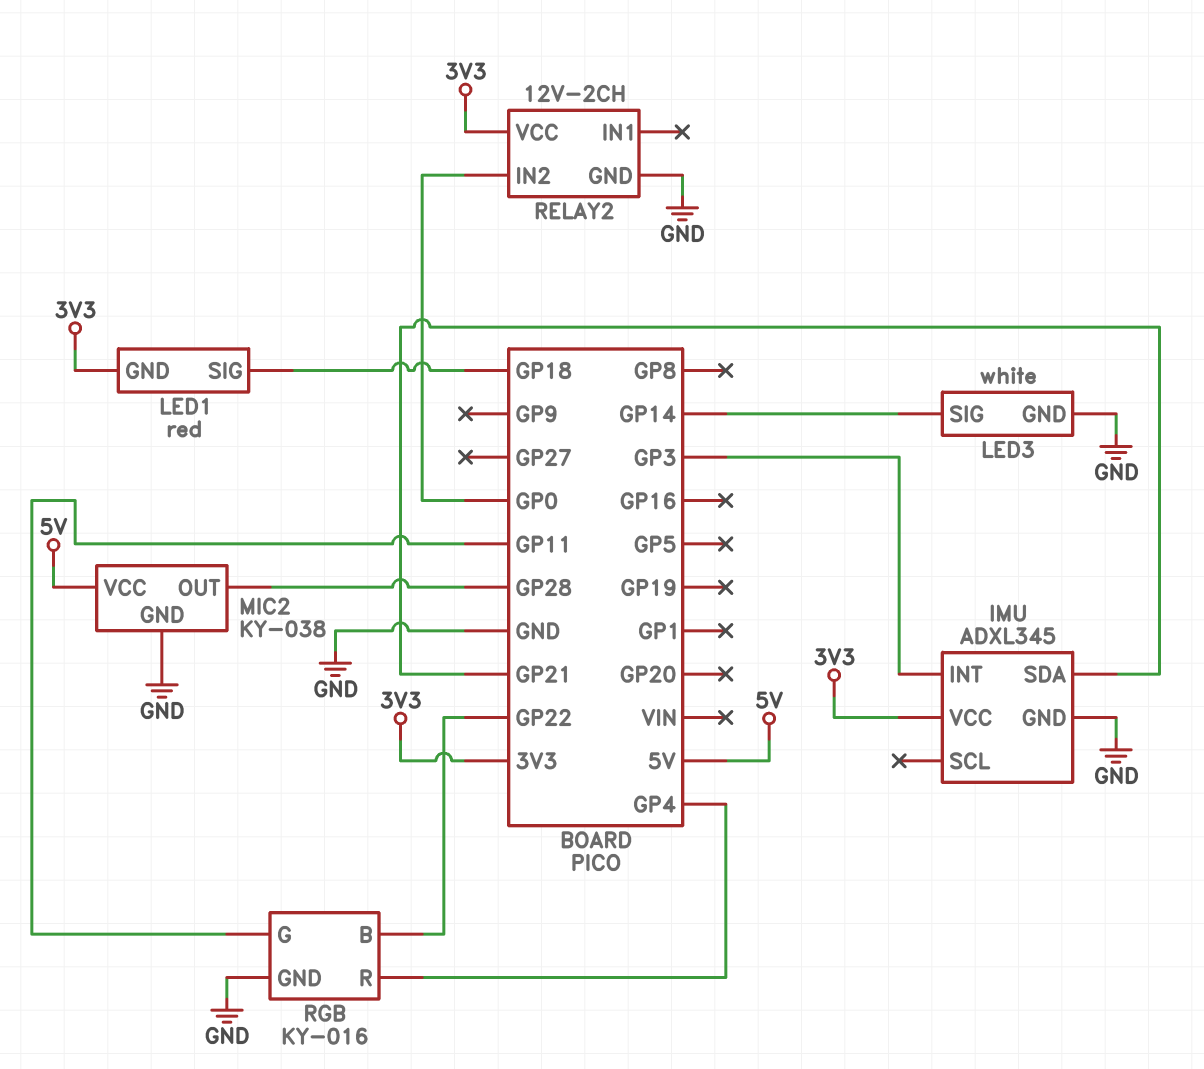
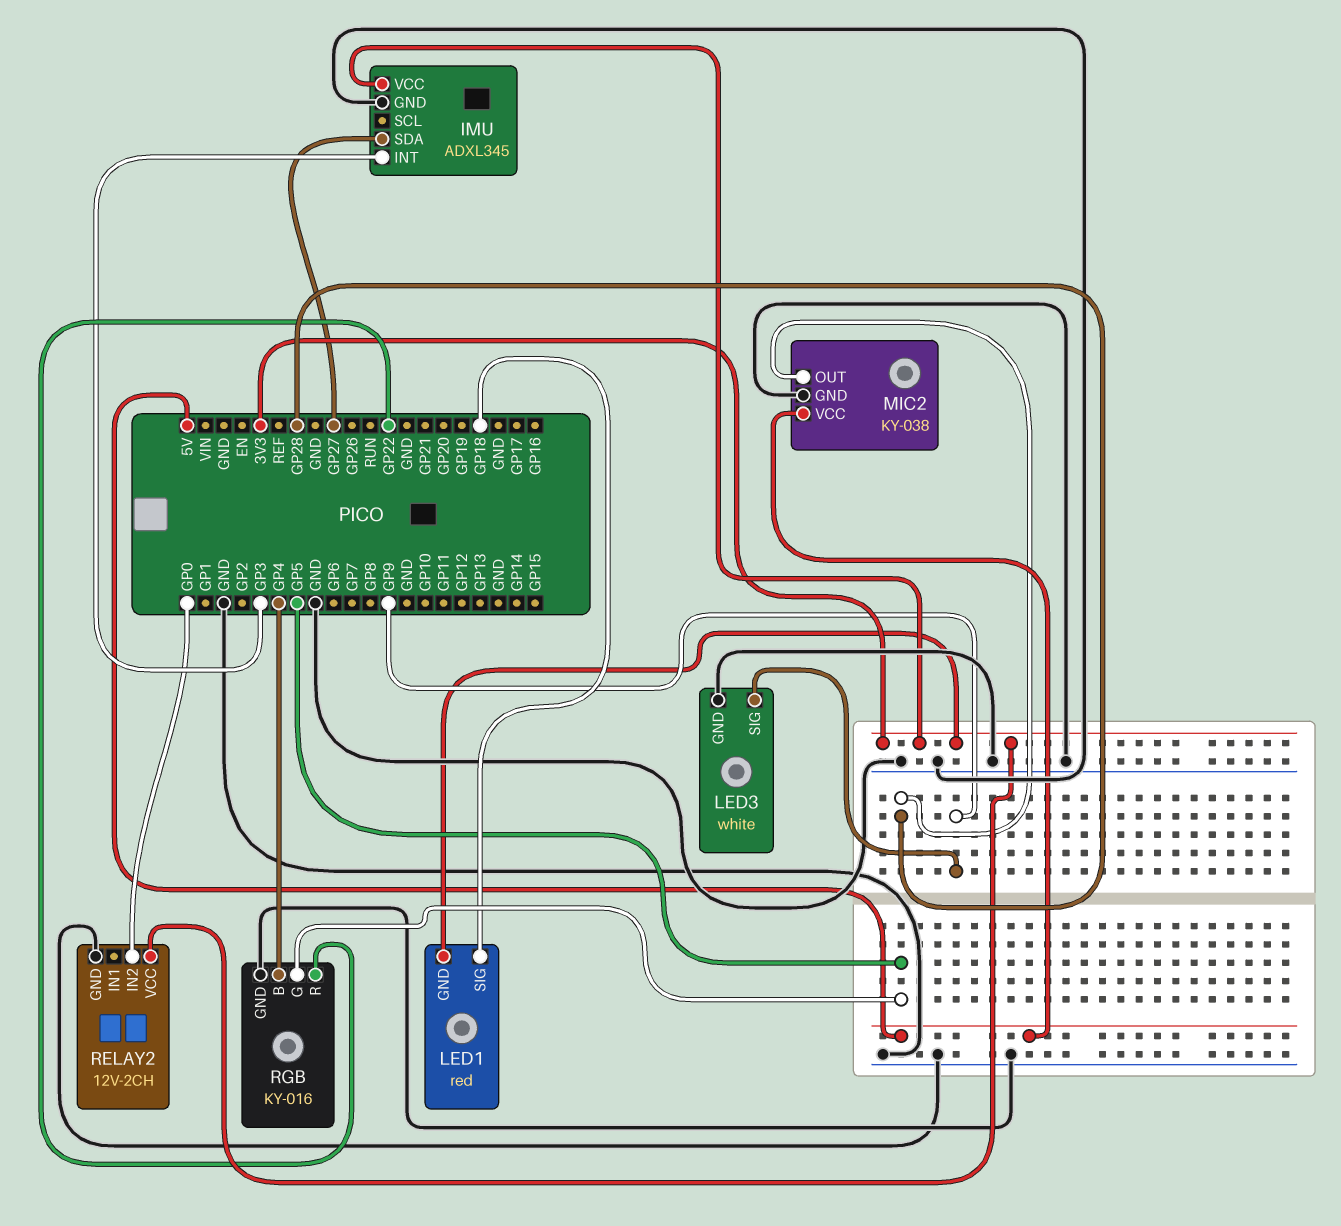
IMU pin SDA: GP21 -> GP27
LED3 pin SIG: GP14 -> GP9
RGB pin B: GP22 -> GP4
RGB pin G: GP11 -> GP5
RGB pin R: GP4 -> GP22

